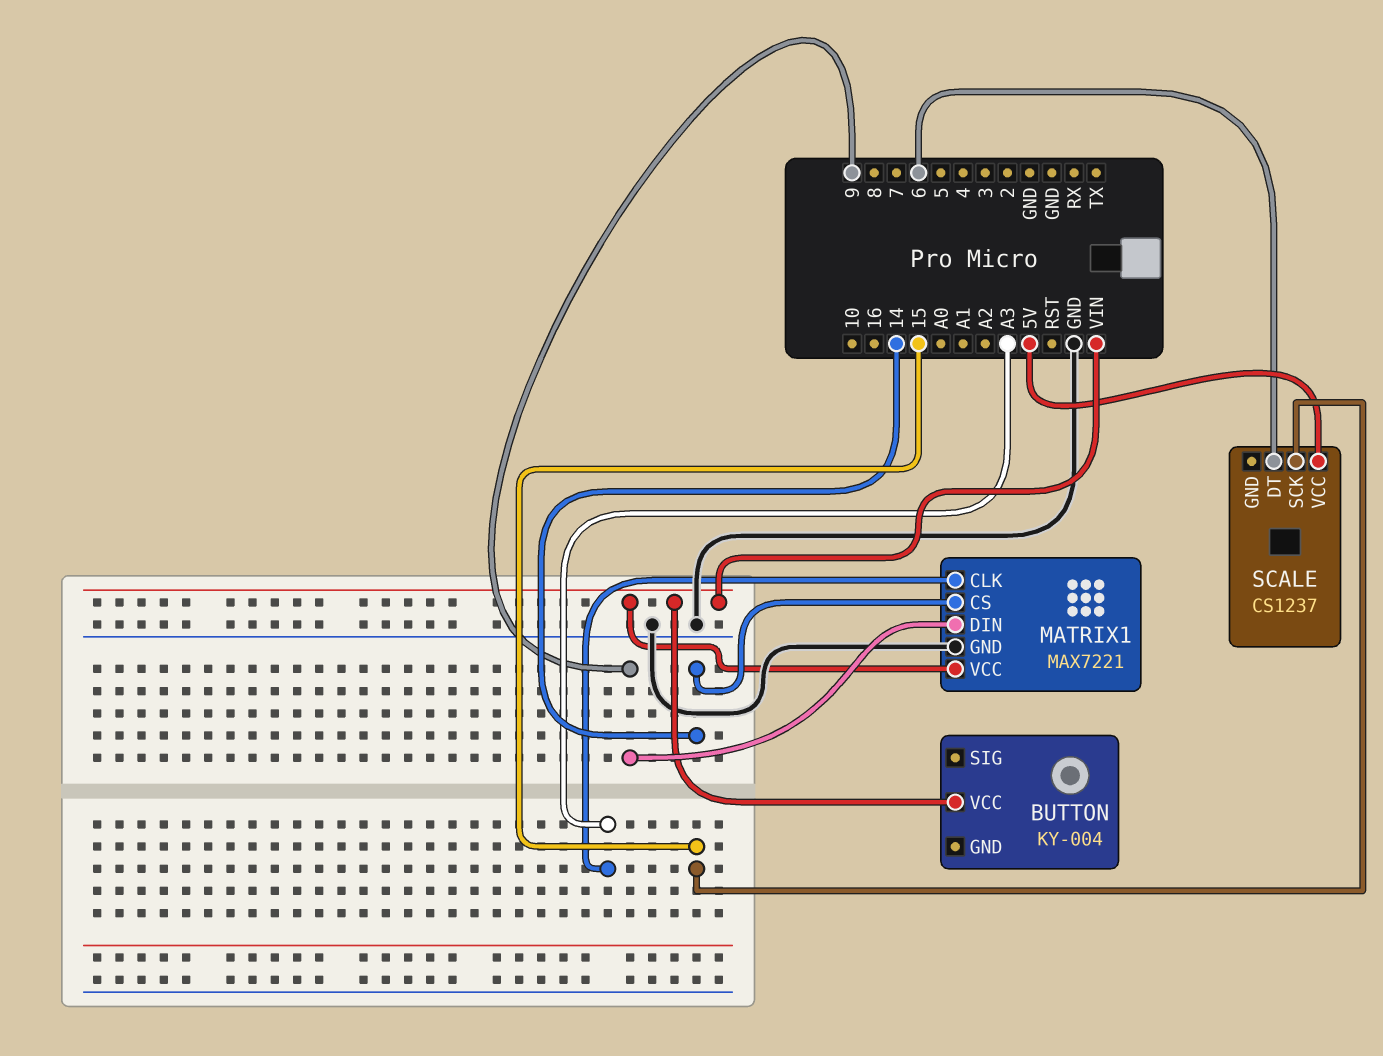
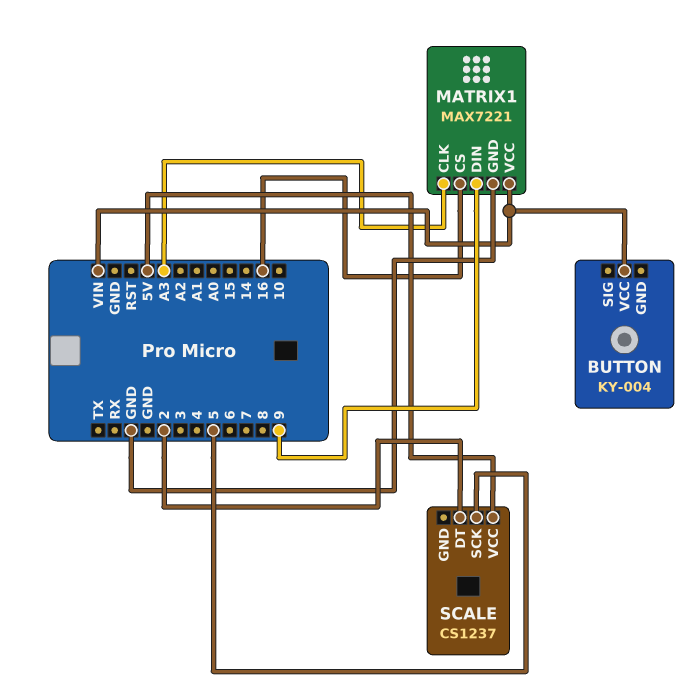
MATRIX1 pin CS: 14 -> 16
SCALE pin DT: 6 -> 2
SCALE pin SCK: 15 -> 5

